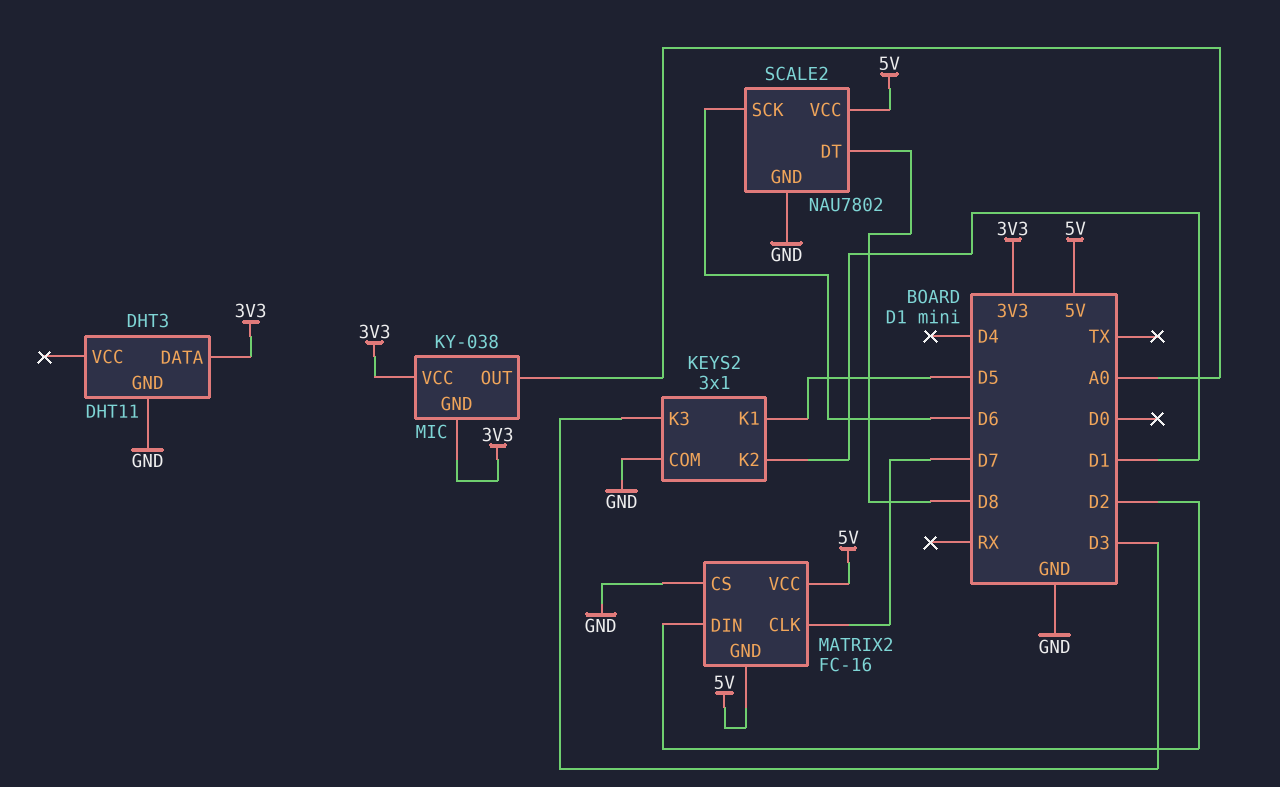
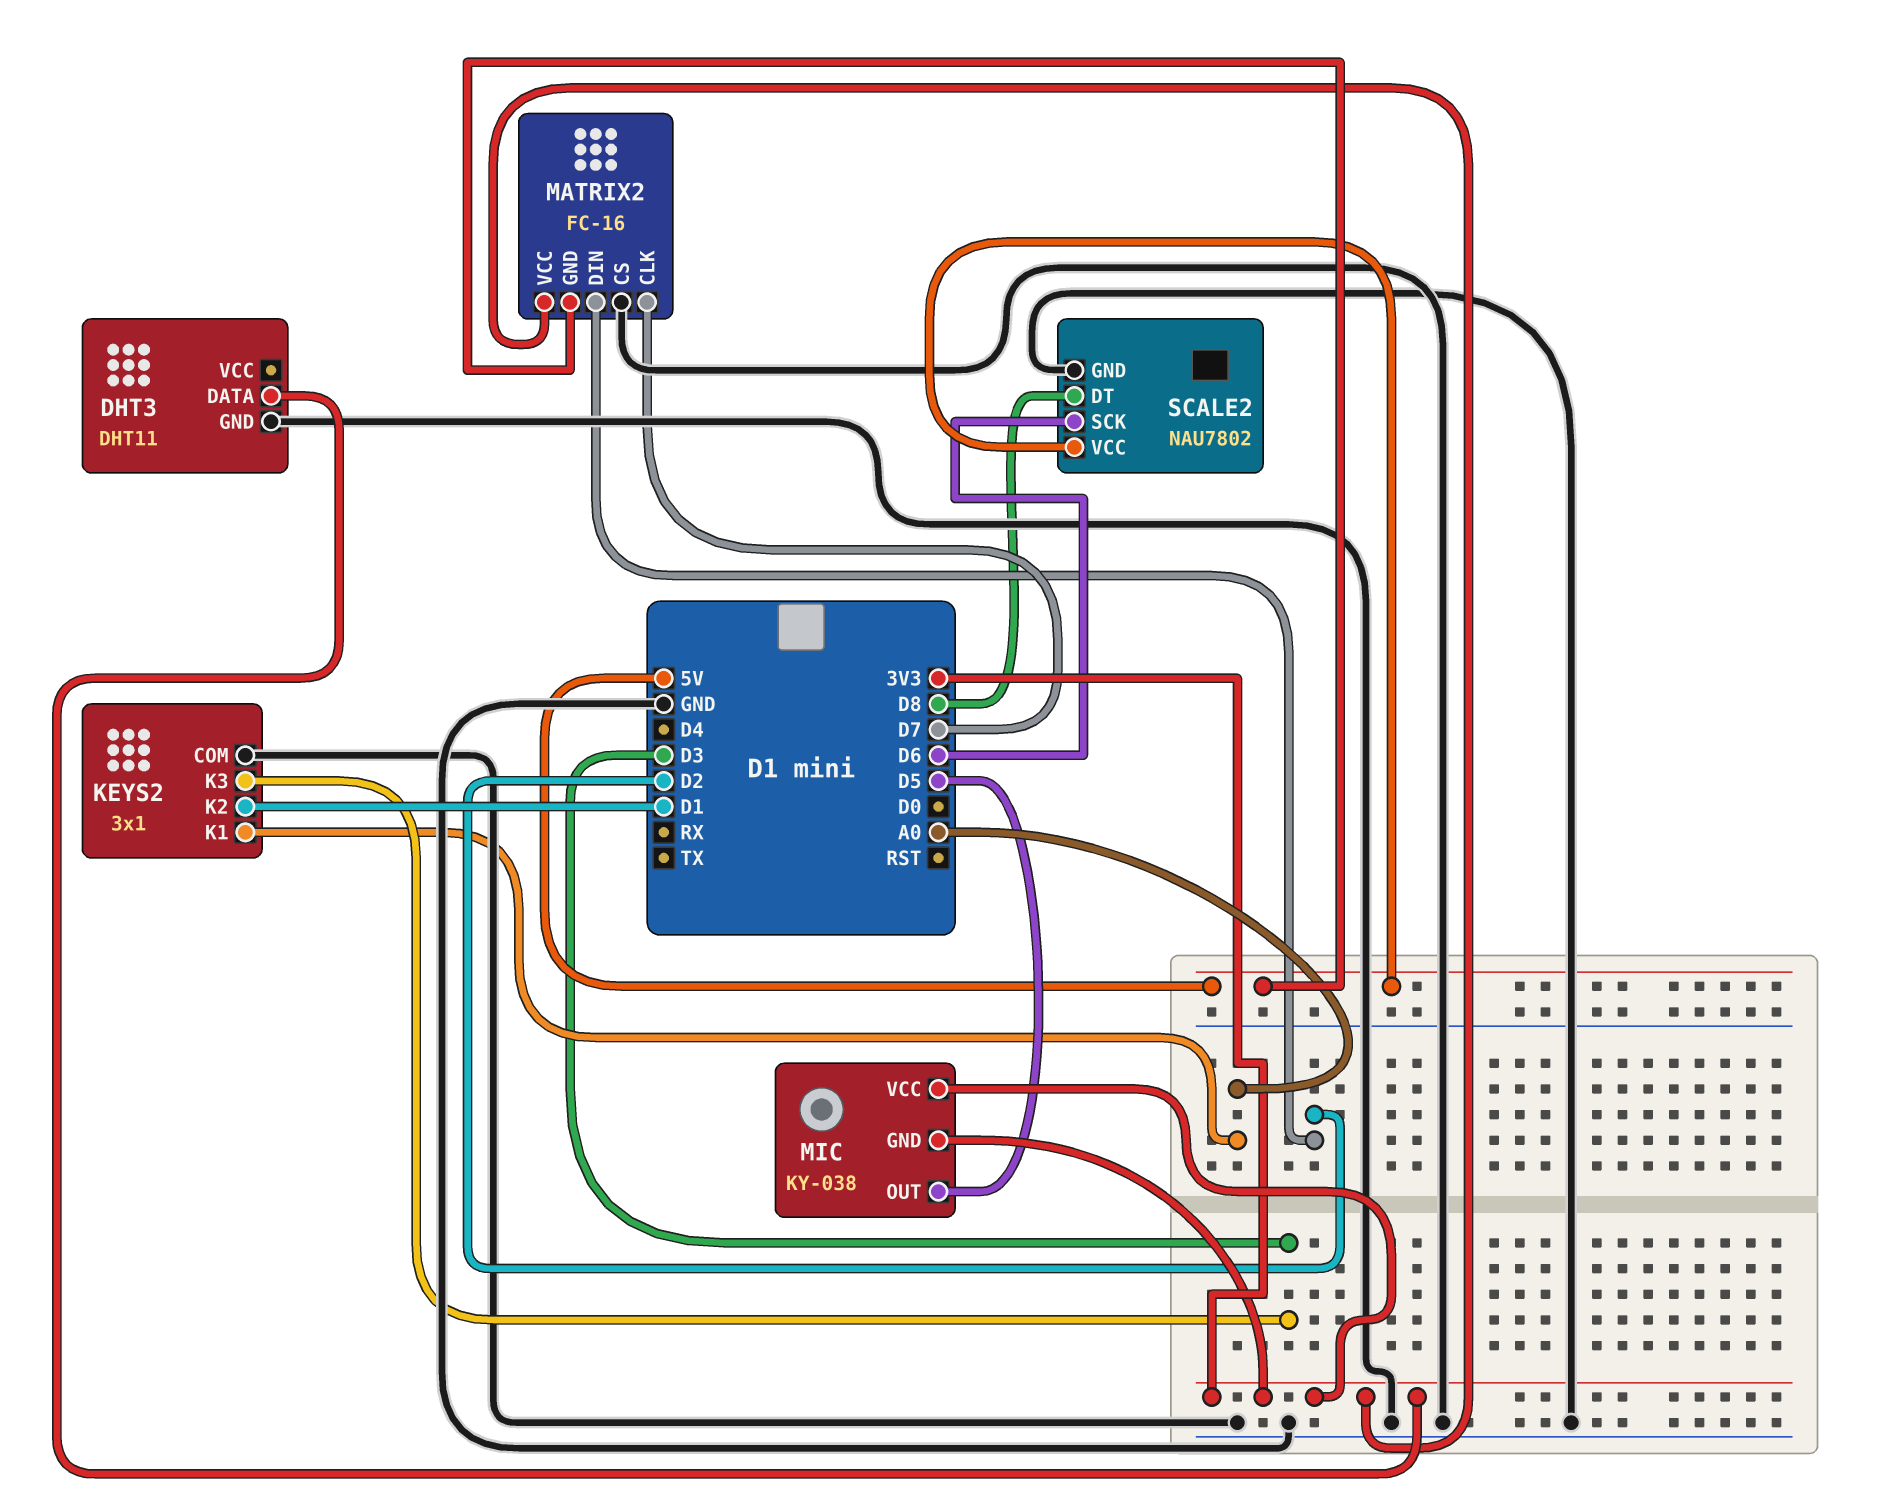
KEYS2 pin K1: D5 -> A0
MATRIX2 pin VCC: 5V -> 3V3
MIC pin OUT: A0 -> D5

